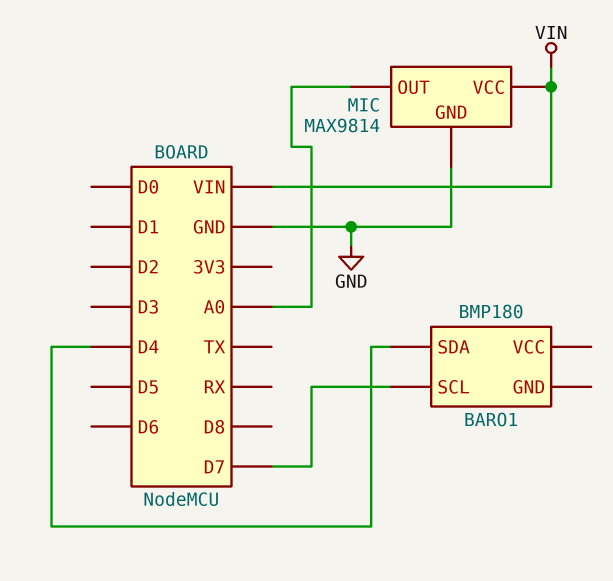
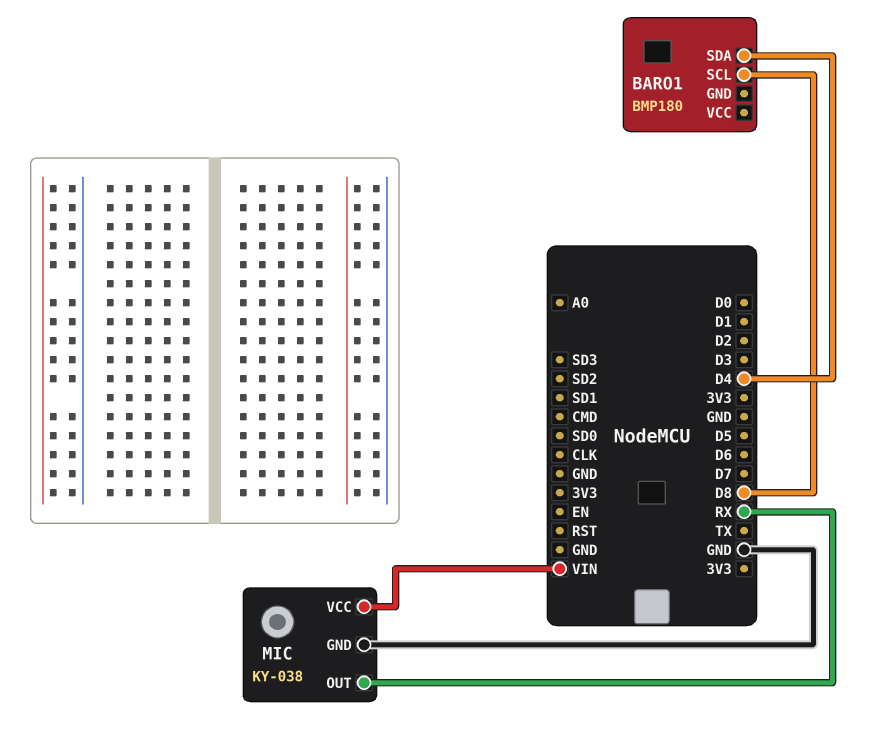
BARO1 pin SCL: D7 -> D8
MIC: MAX9814 -> KY-038
MIC pin OUT: A0 -> RX

